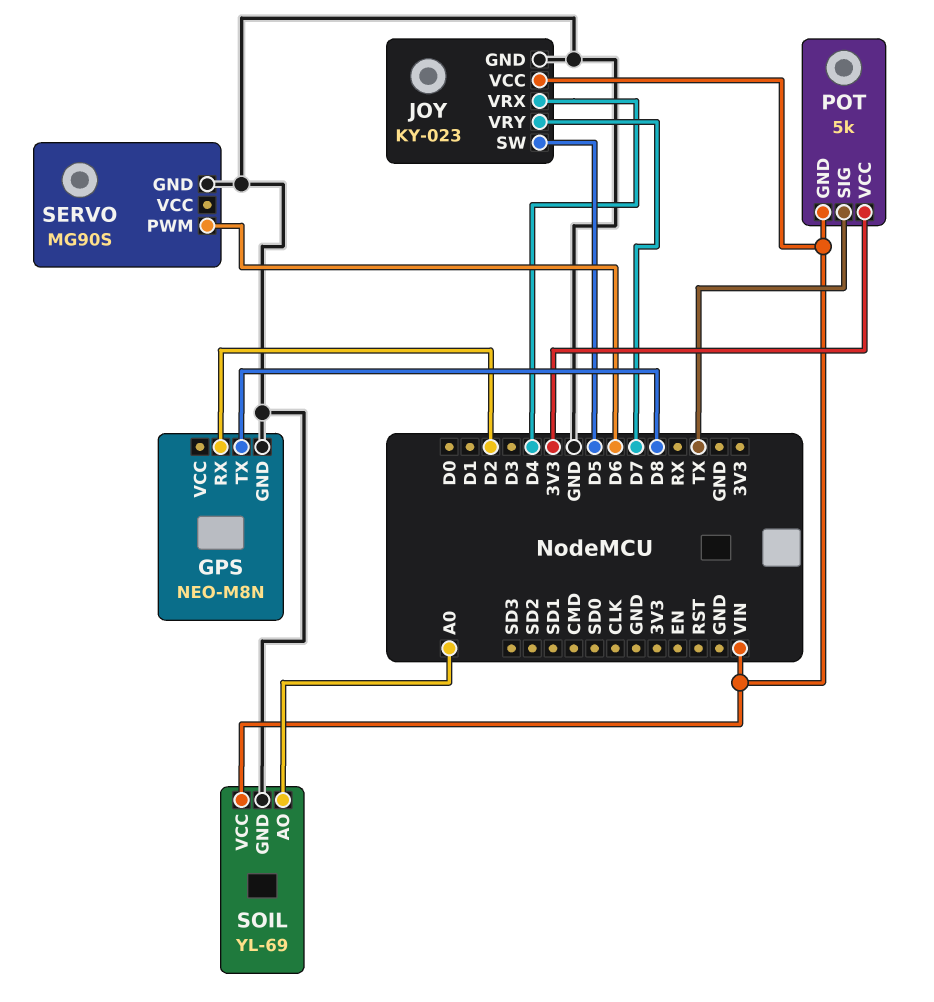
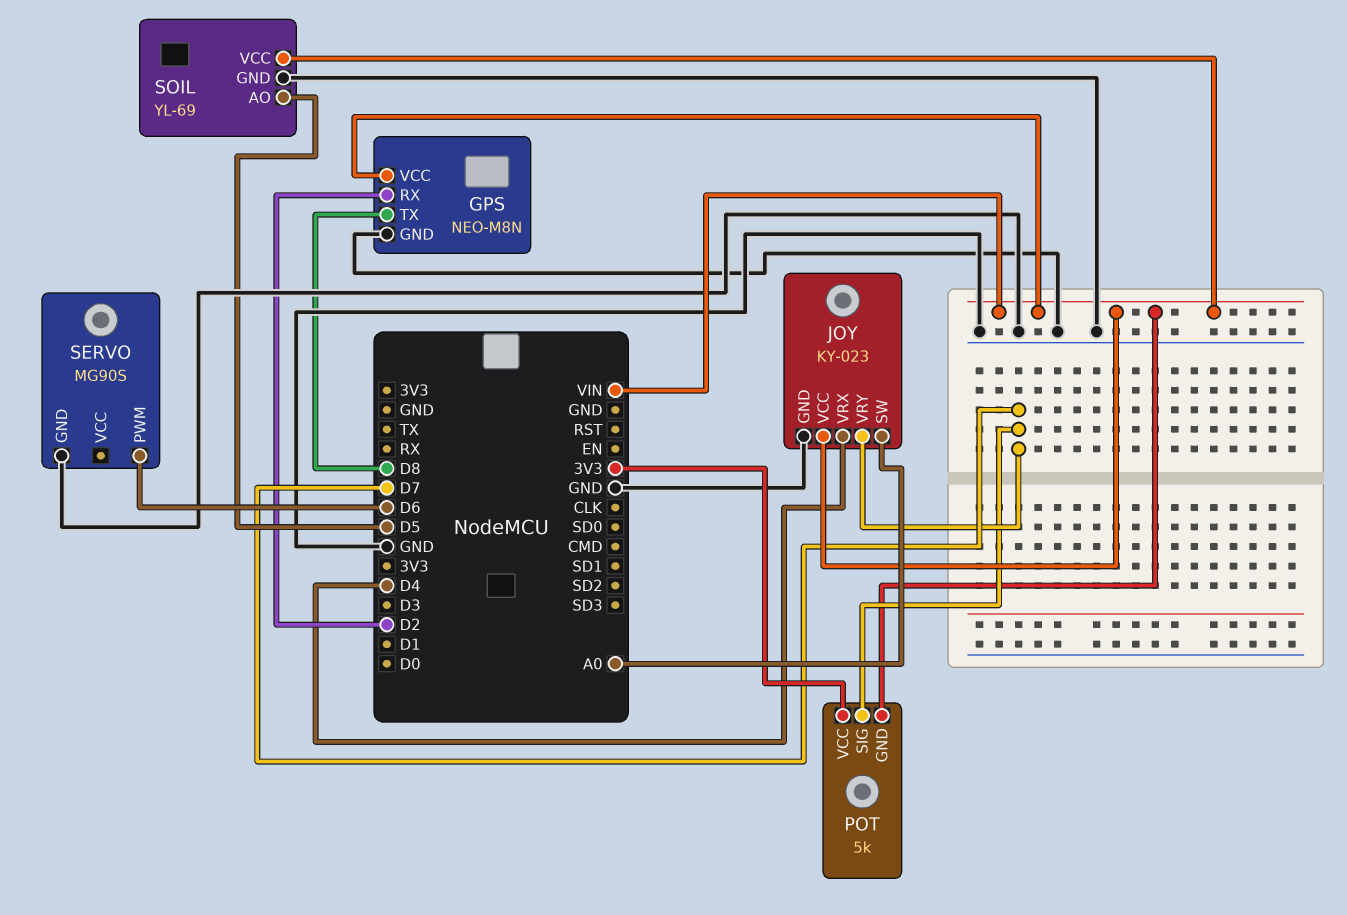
GPS pin VCC: none -> VIN
JOY pin SW: D5 -> A0
POT pin SIG: TX -> D7
SOIL pin AO: A0 -> D5

